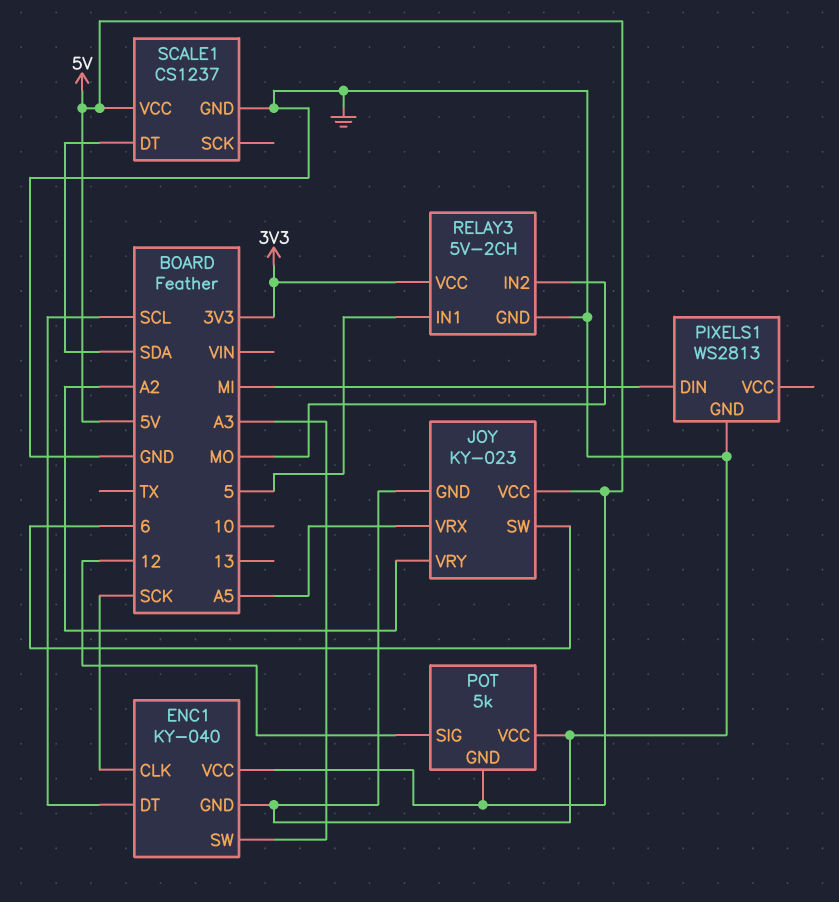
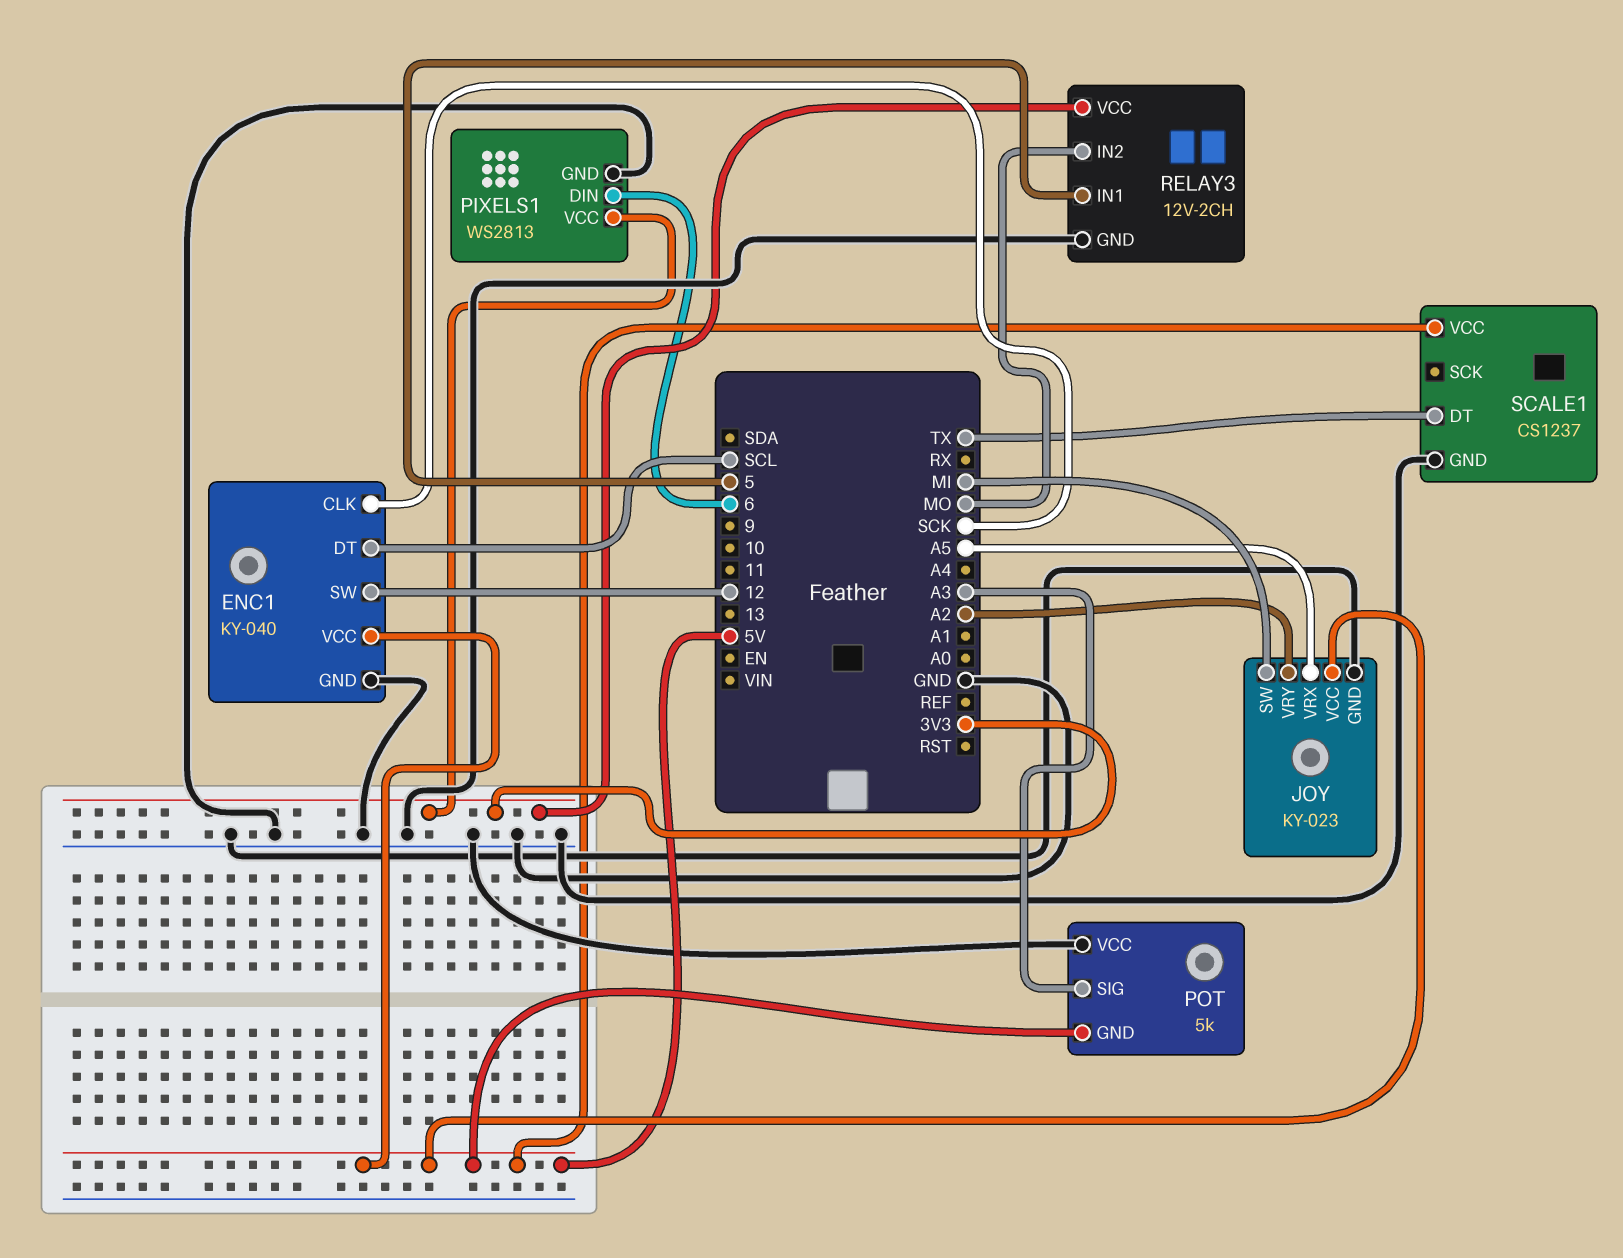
ENC1 pin SW: A3 -> 12
JOY pin SW: 6 -> MI
PIXELS1 pin DIN: MI -> 6
PIXELS1 pin VCC: none -> 3V3
POT pin SIG: 12 -> A3
RELAY3: 5V-2CH -> 12V-2CH
SCALE1 pin DT: SDA -> TX

